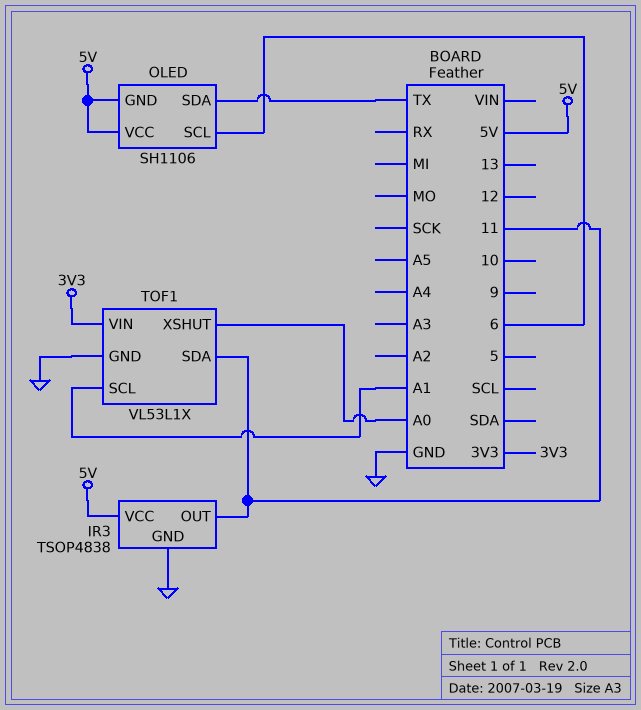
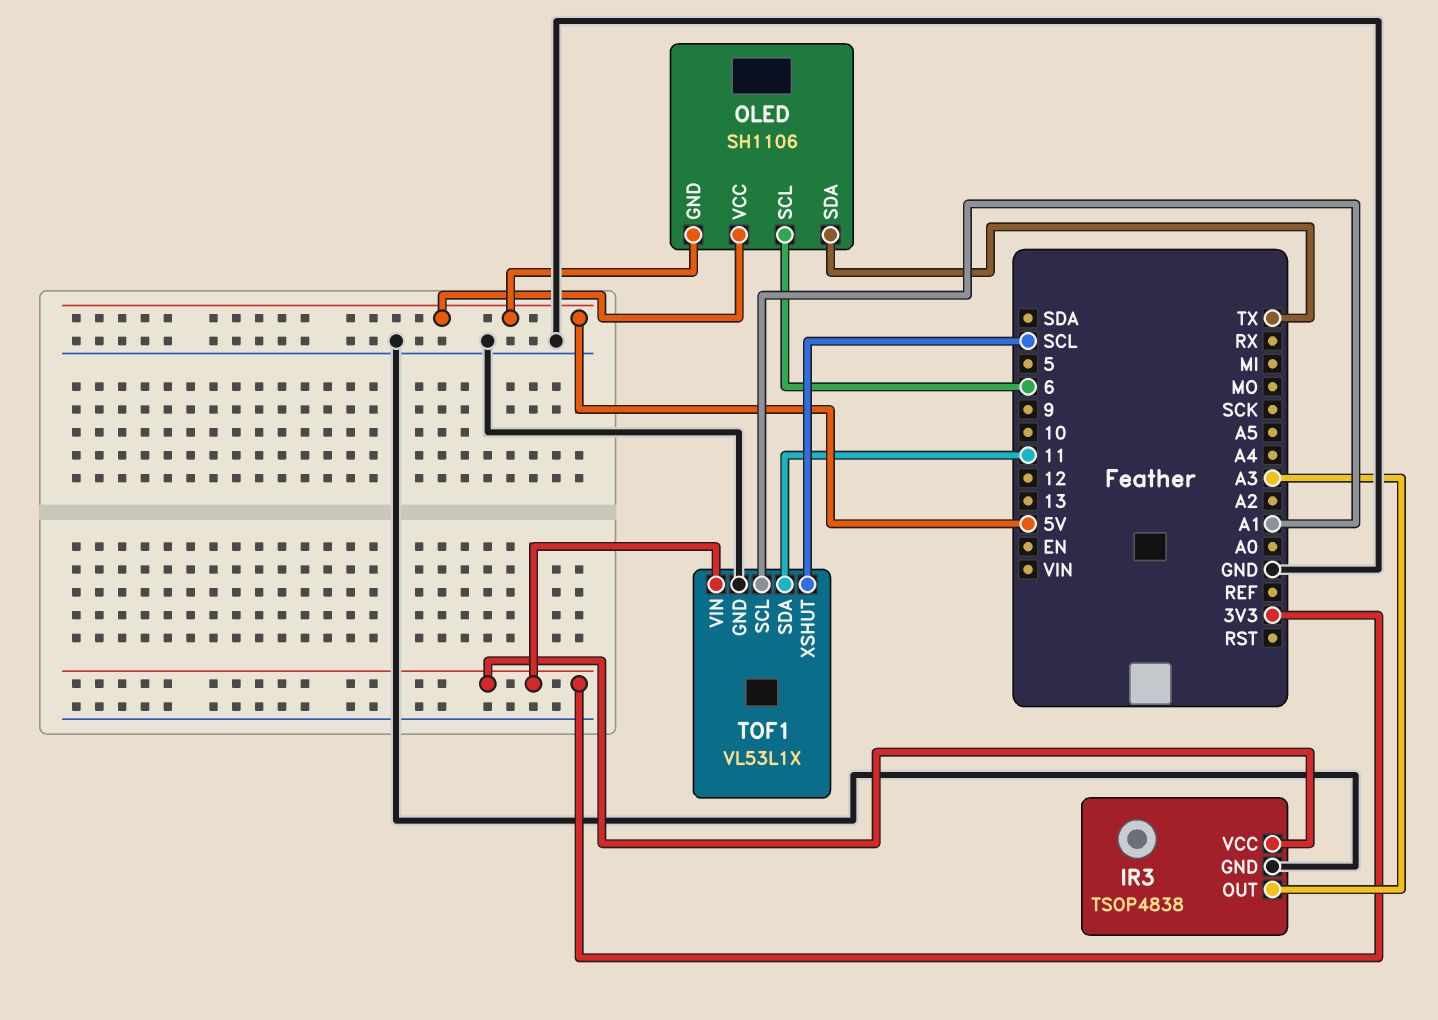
IR3 pin OUT: 11 -> A3
IR3 pin VCC: 5V -> 3V3
TOF1 pin XSHUT: A0 -> SCL

